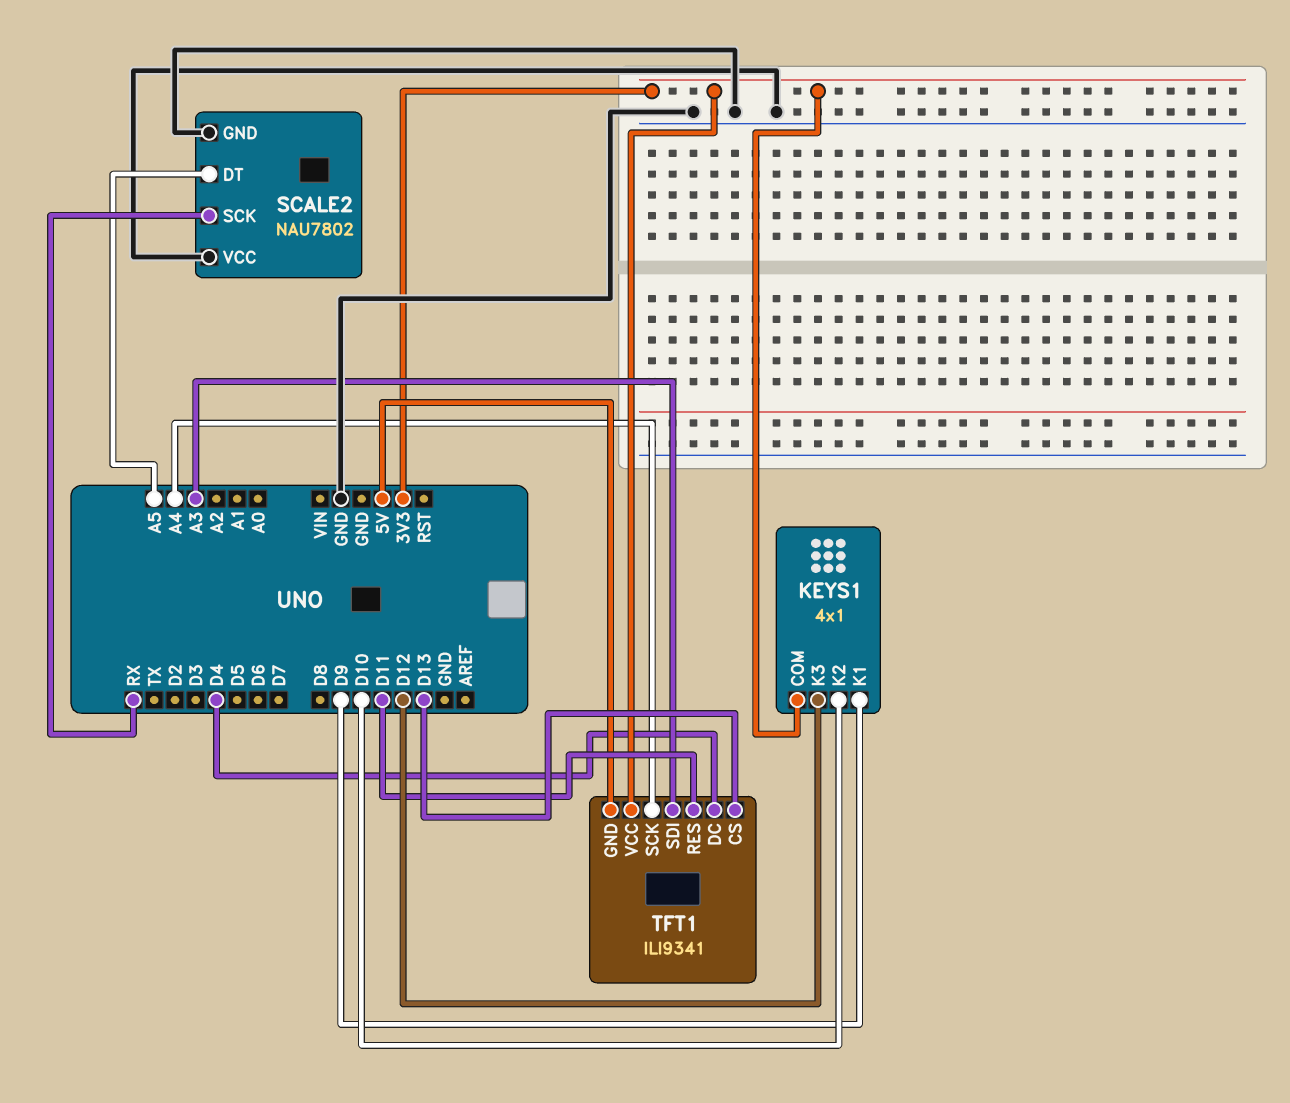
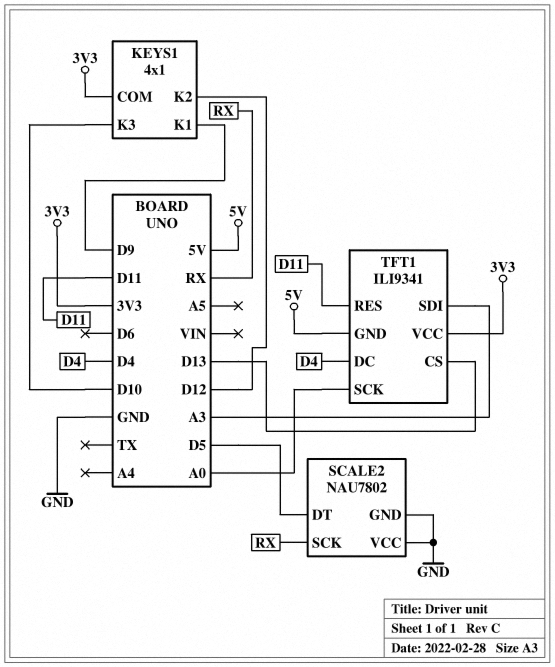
KEYS1 pin K2: D10 -> D12
KEYS1 pin K3: D12 -> D10
SCALE2 pin DT: A5 -> D5
TFT1 pin SCK: A4 -> A0

